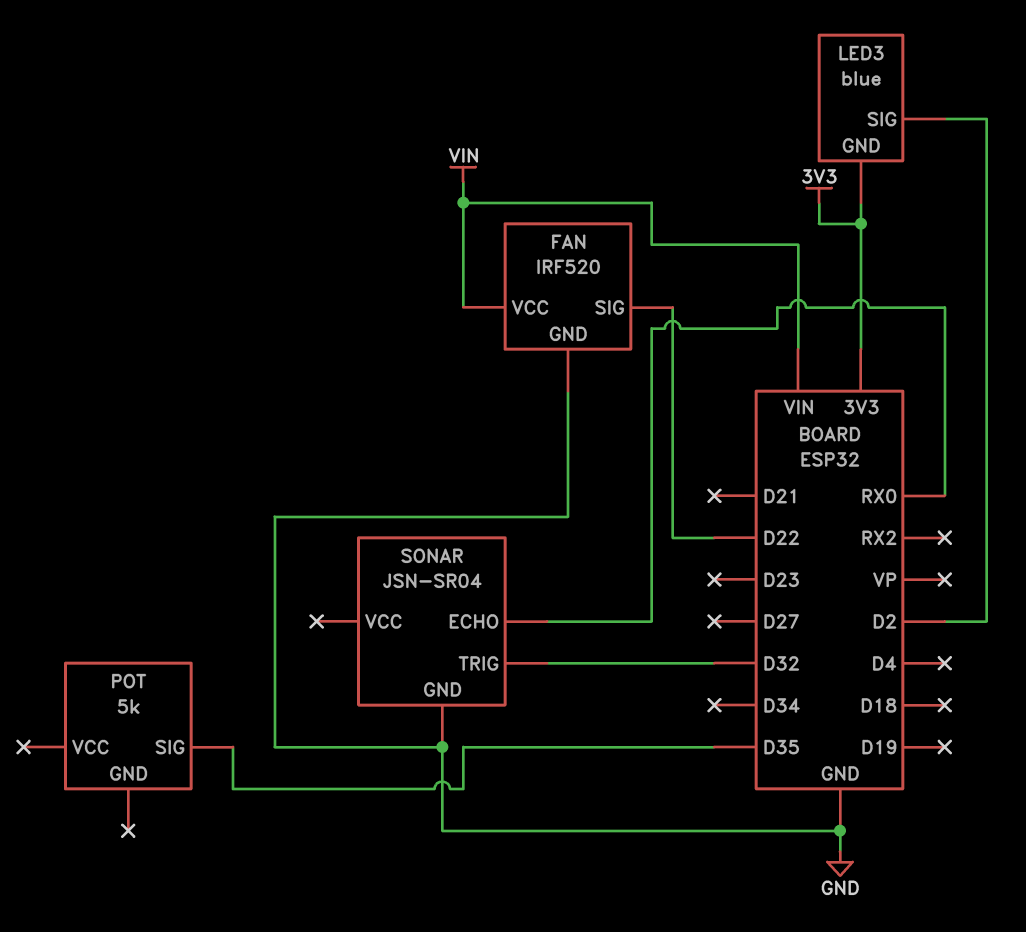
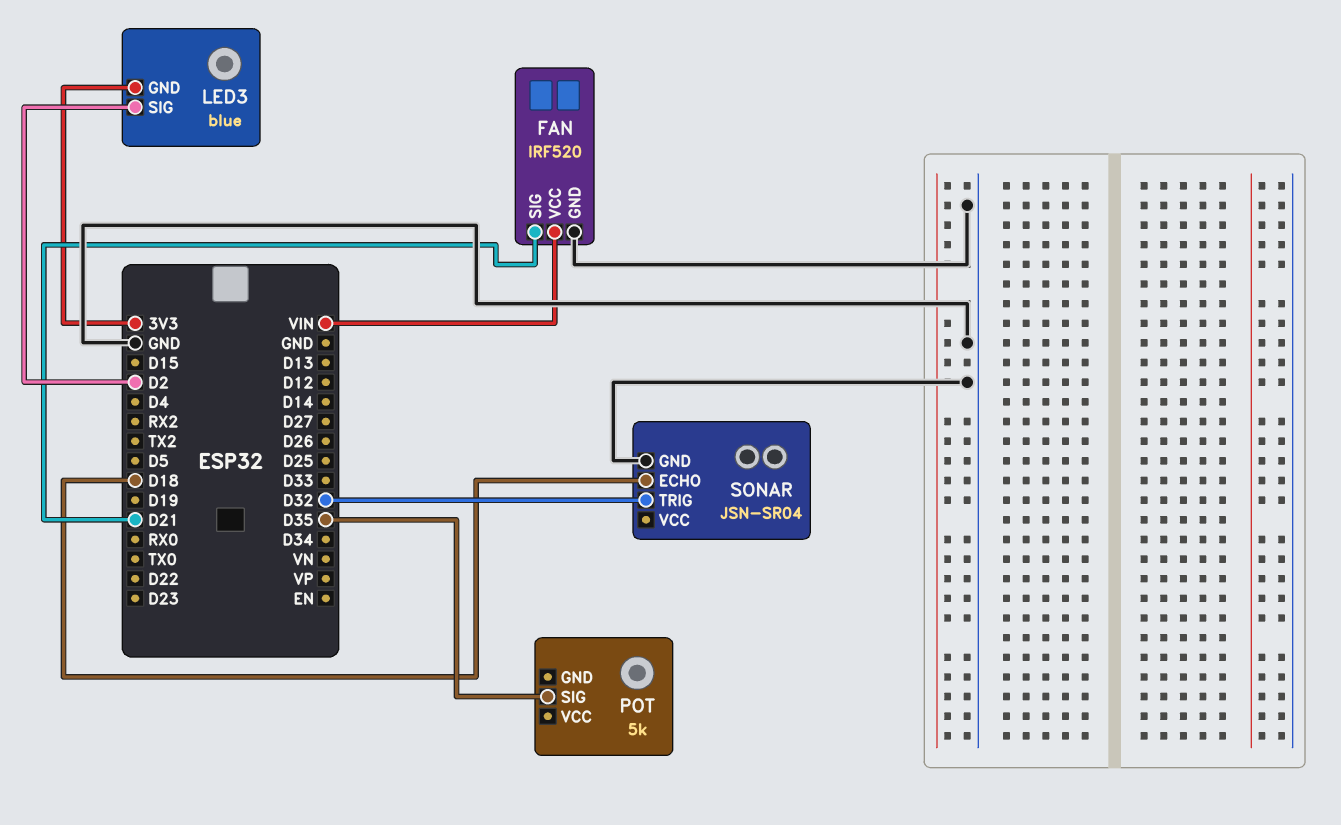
FAN pin SIG: D22 -> D21
SONAR pin ECHO: RX0 -> D18

